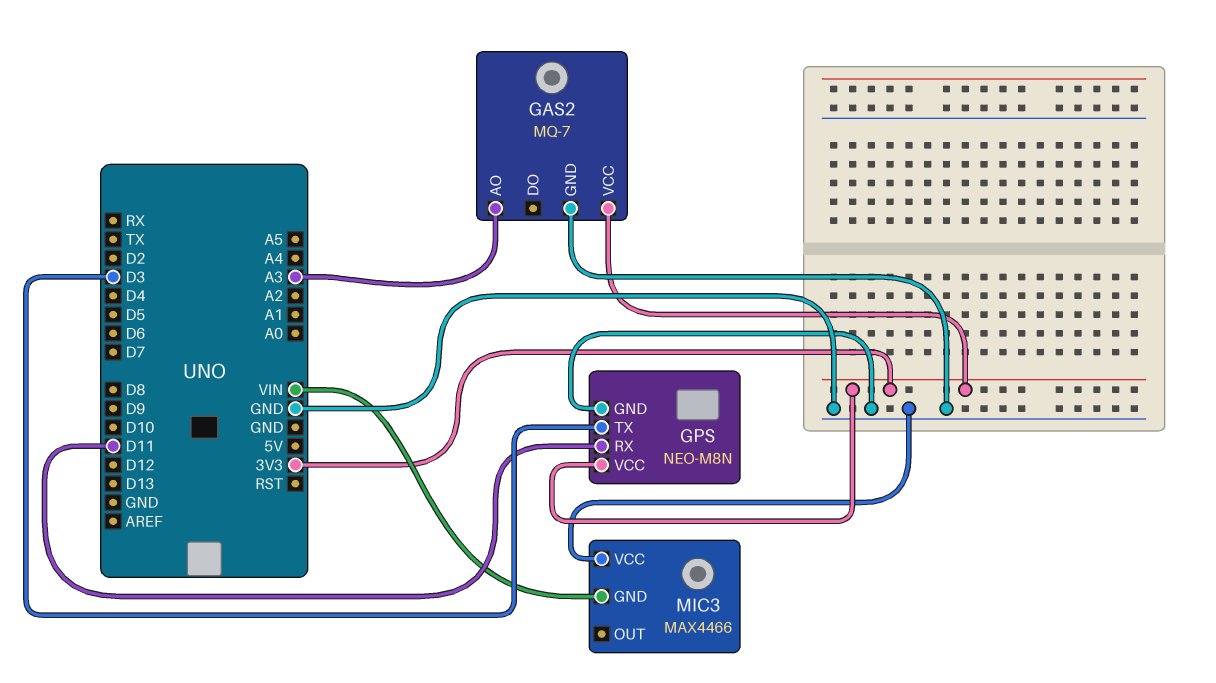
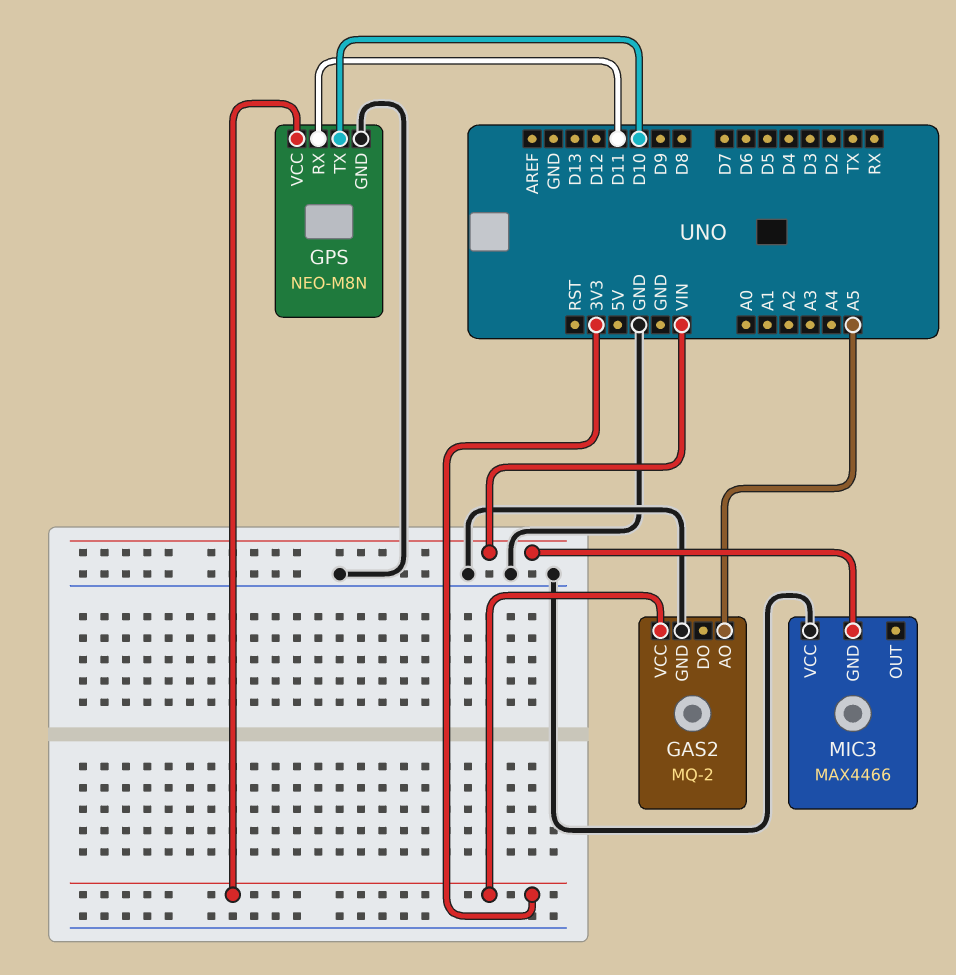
GAS2: MQ-7 -> MQ-2
GAS2 pin AO: A3 -> A5
GPS pin TX: D3 -> D10

